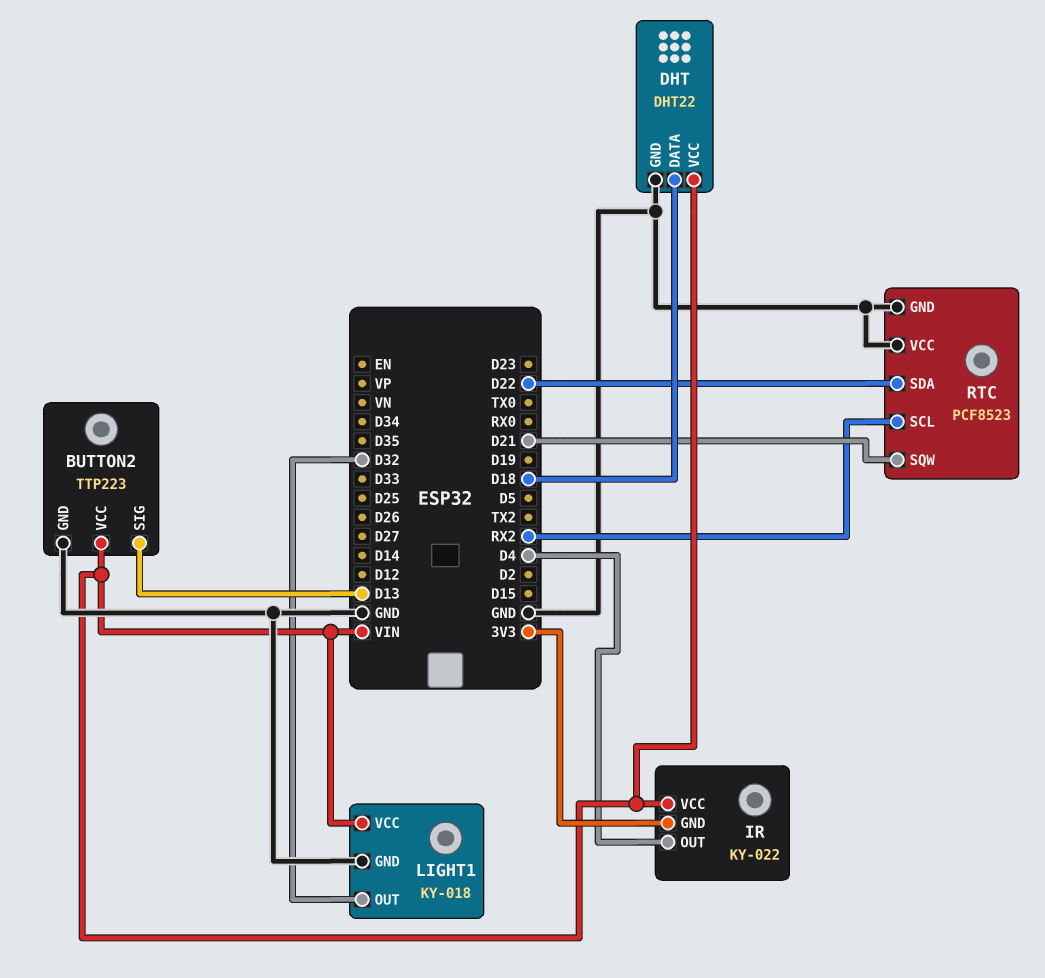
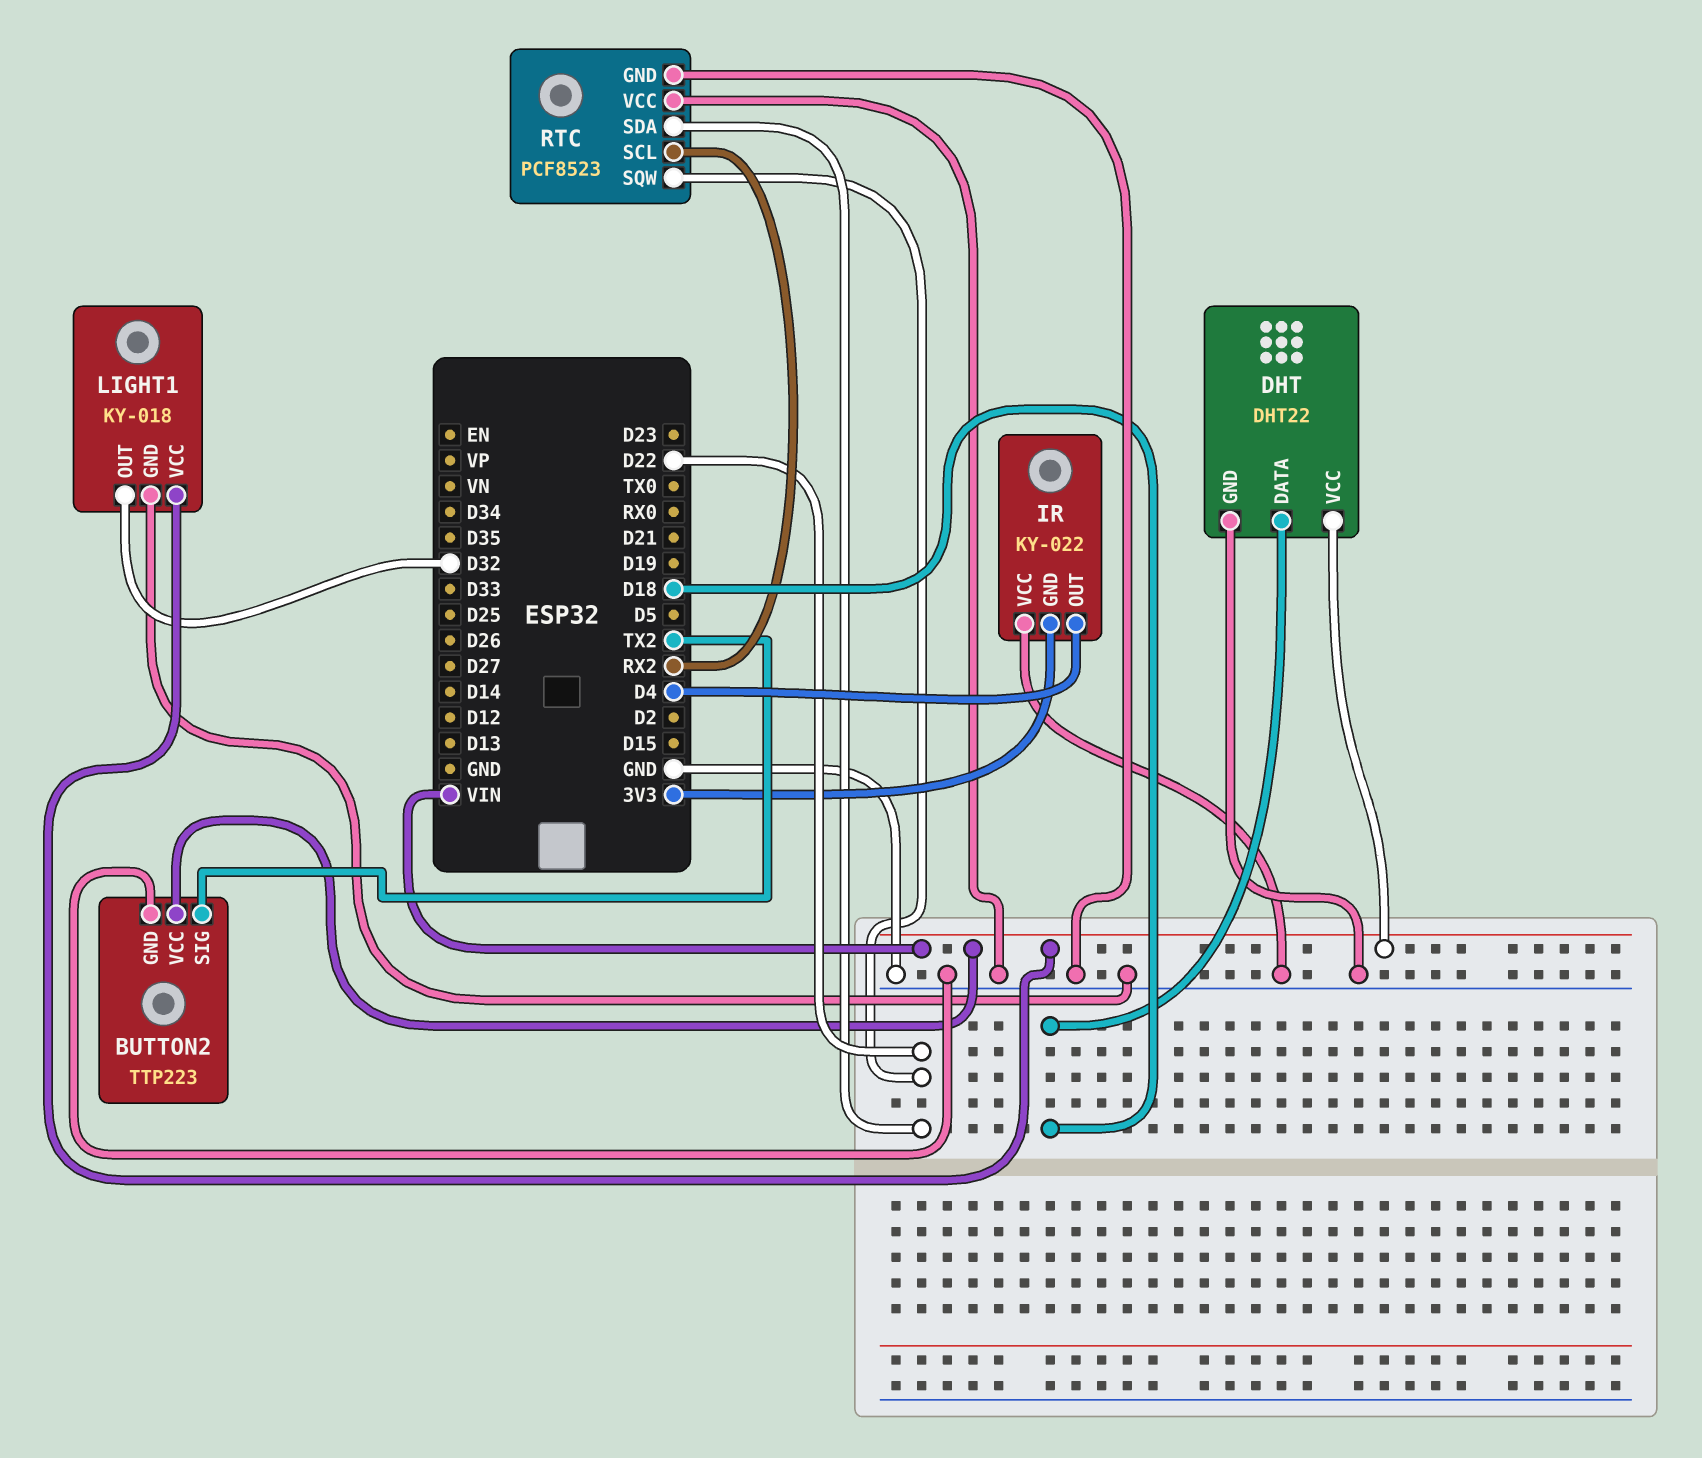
BUTTON2 pin SIG: D13 -> TX2
IR pin VCC: VIN -> GND
RTC pin SQW: D21 -> D22

